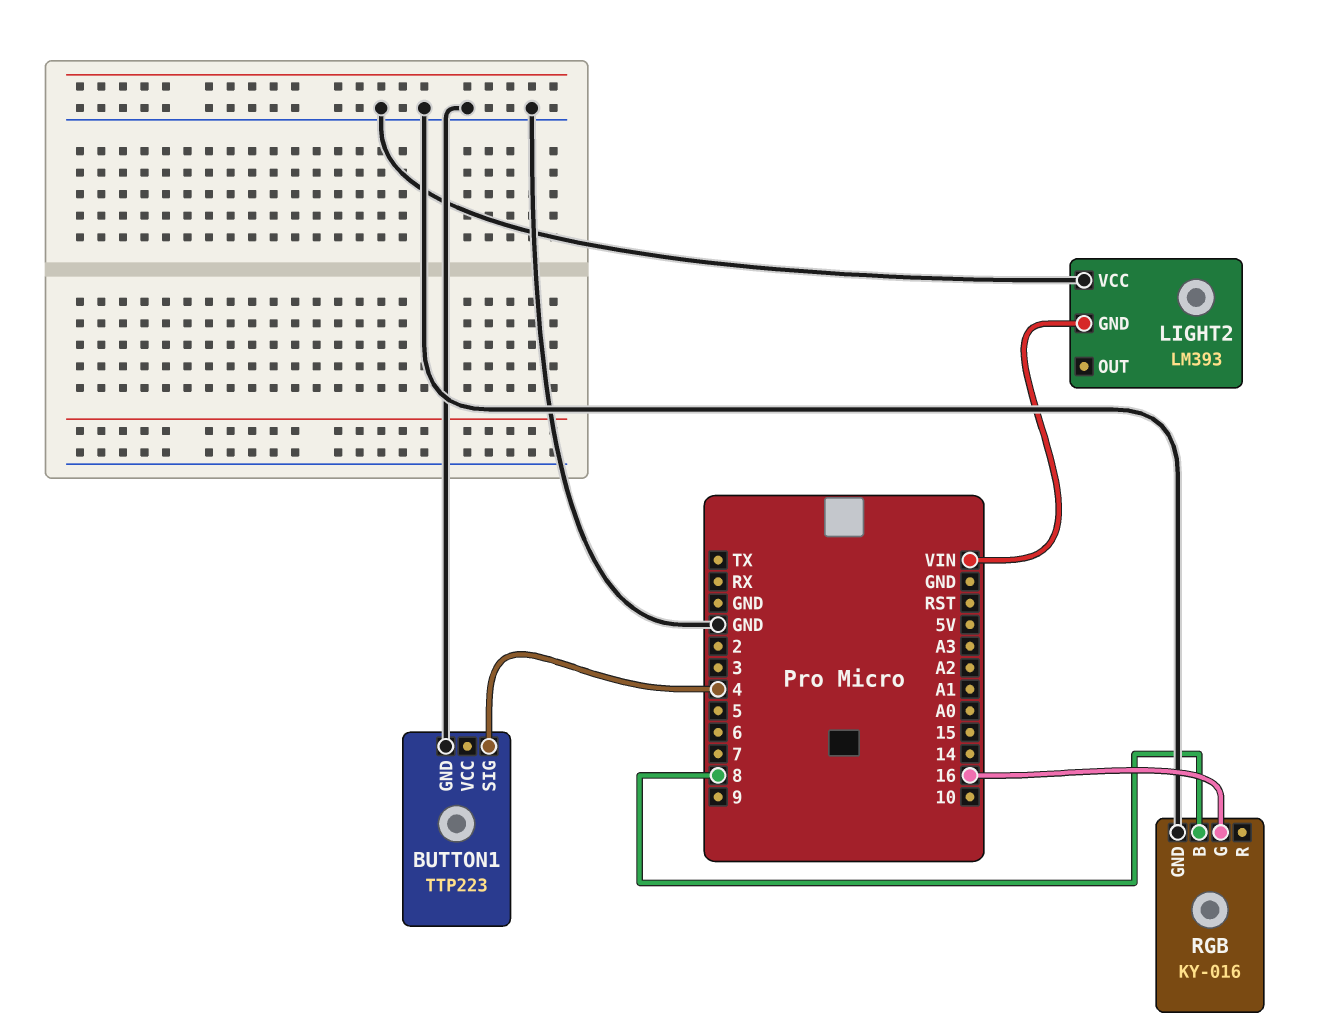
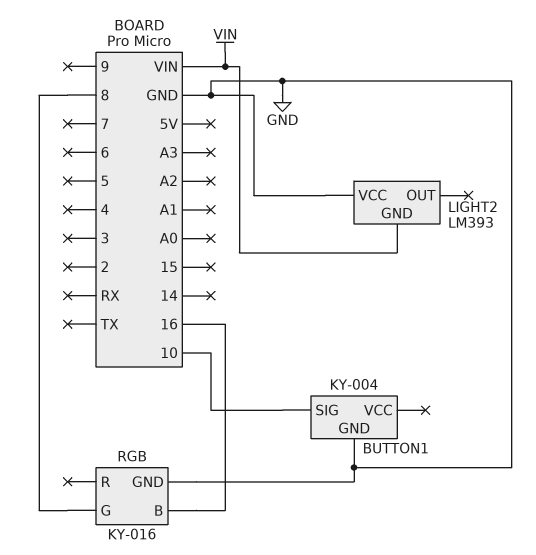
BUTTON1: TTP223 -> KY-004
BUTTON1 pin SIG: 4 -> 10
RGB pin B: 8 -> 16
RGB pin G: 16 -> 8

